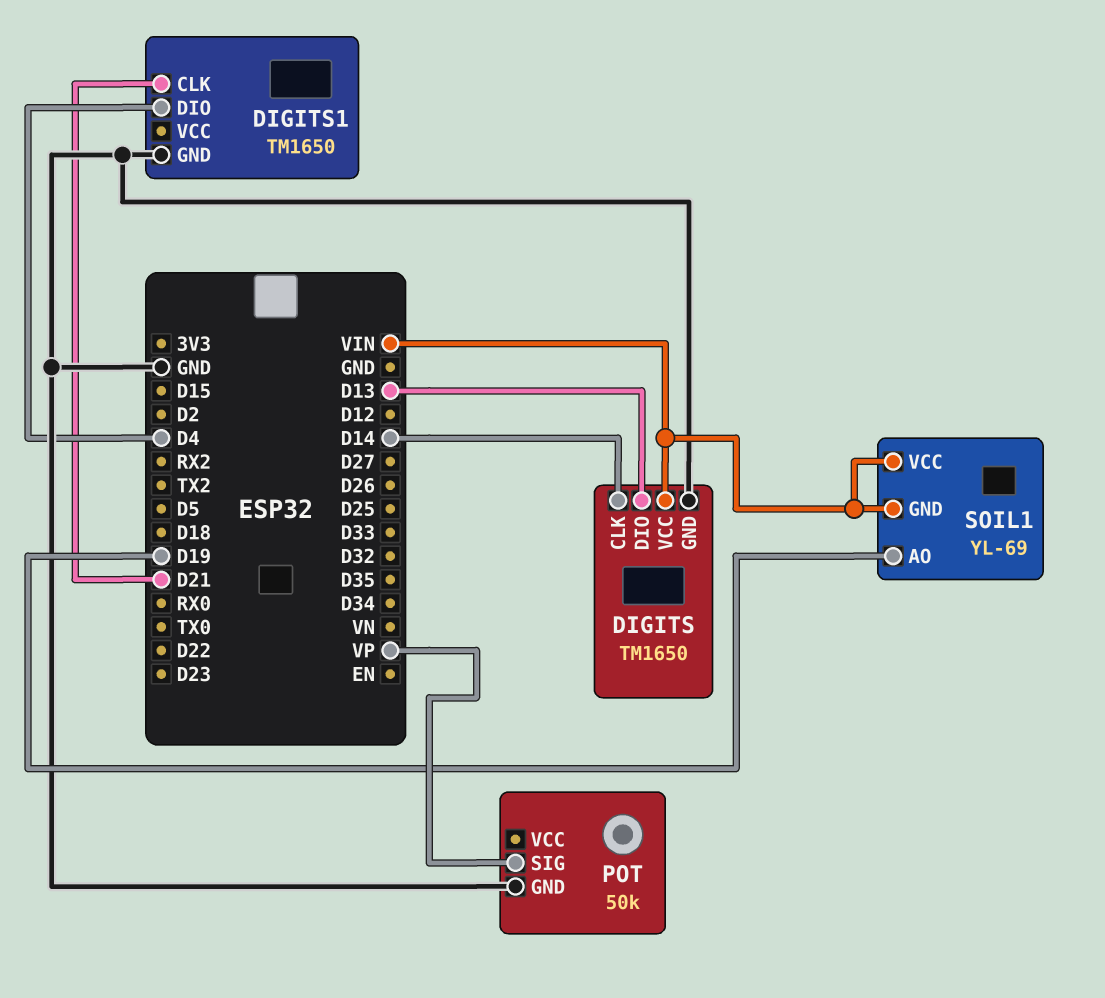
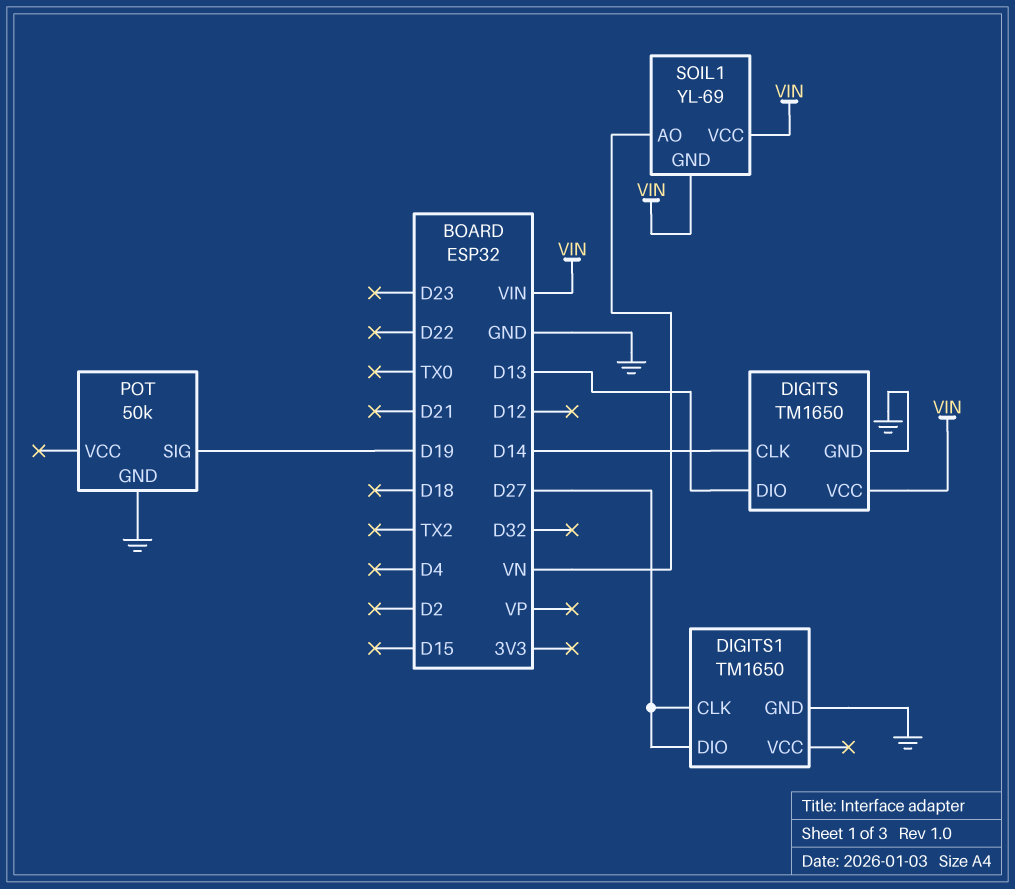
DIGITS1 pin CLK: D21 -> D27
DIGITS1 pin DIO: D4 -> D27
POT pin SIG: VP -> D19
SOIL1 pin AO: D19 -> VN

